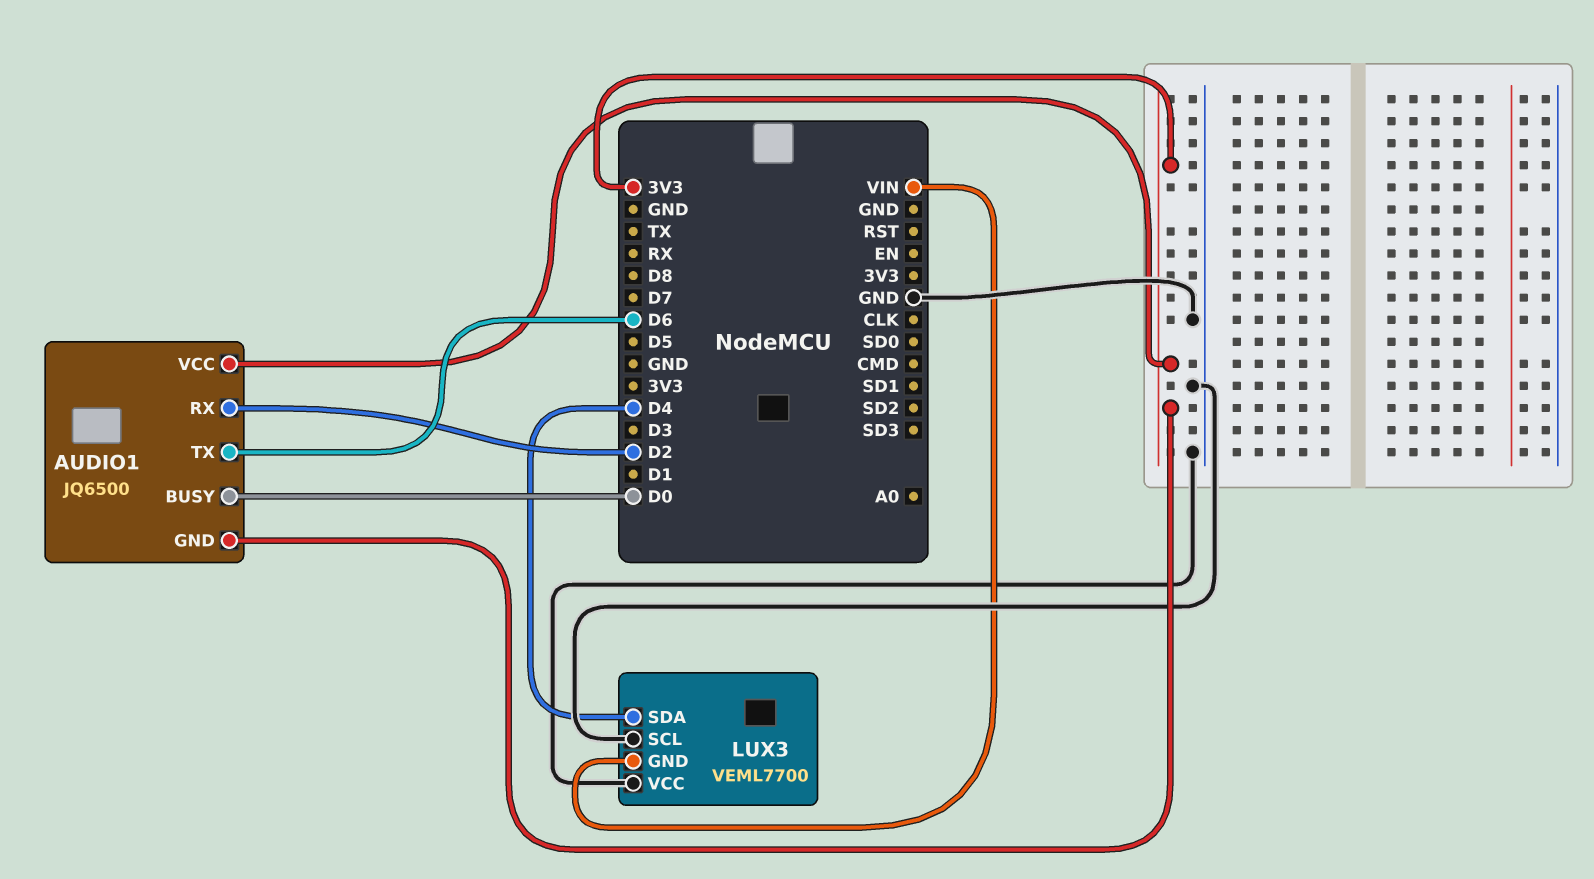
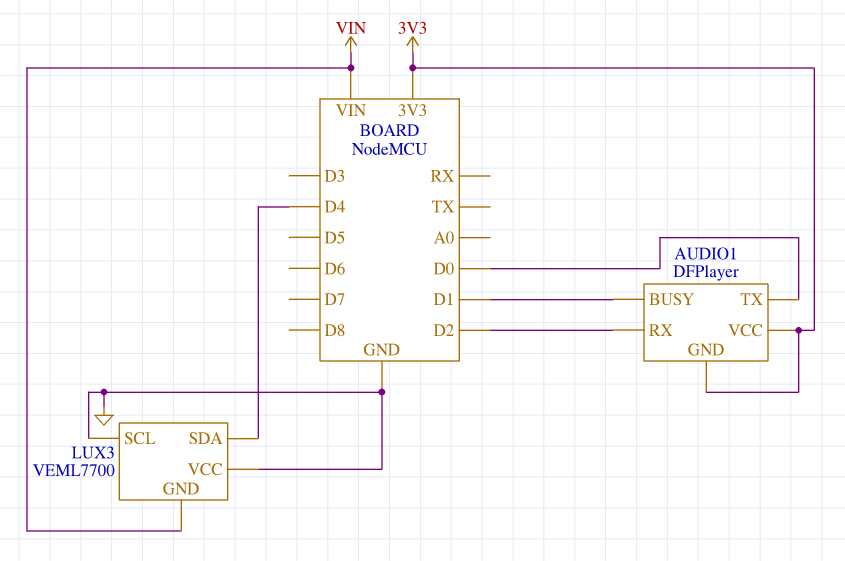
AUDIO1: JQ6500 -> DFPlayer
AUDIO1 pin BUSY: D0 -> D1
AUDIO1 pin TX: D6 -> D0

